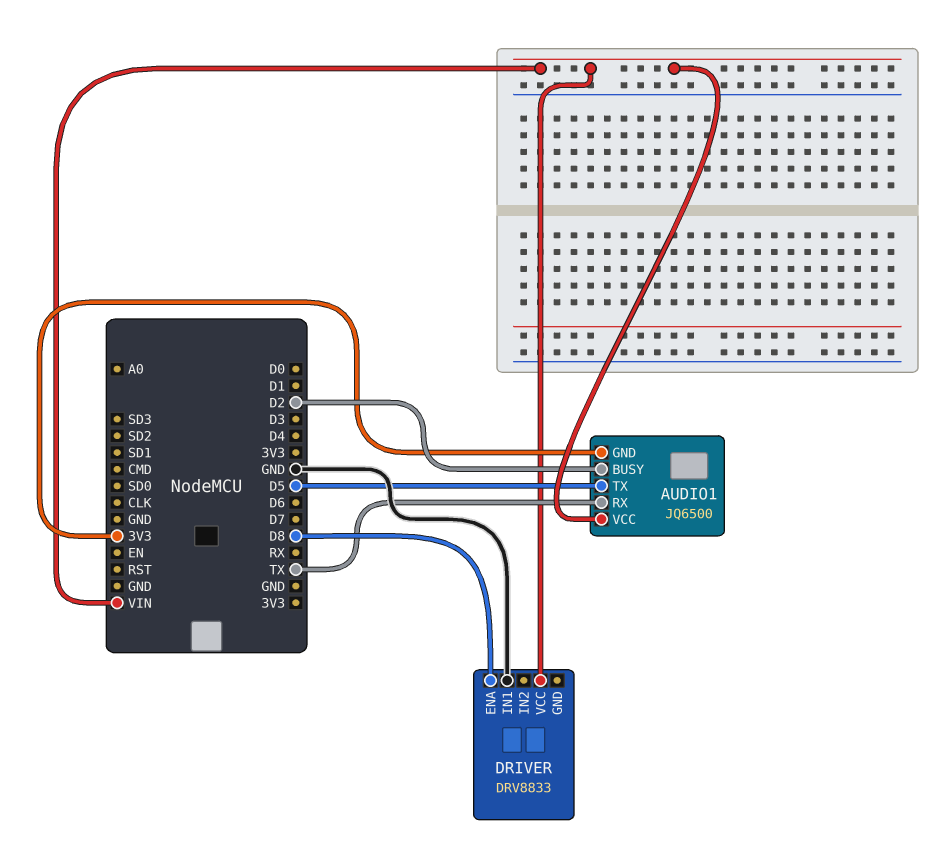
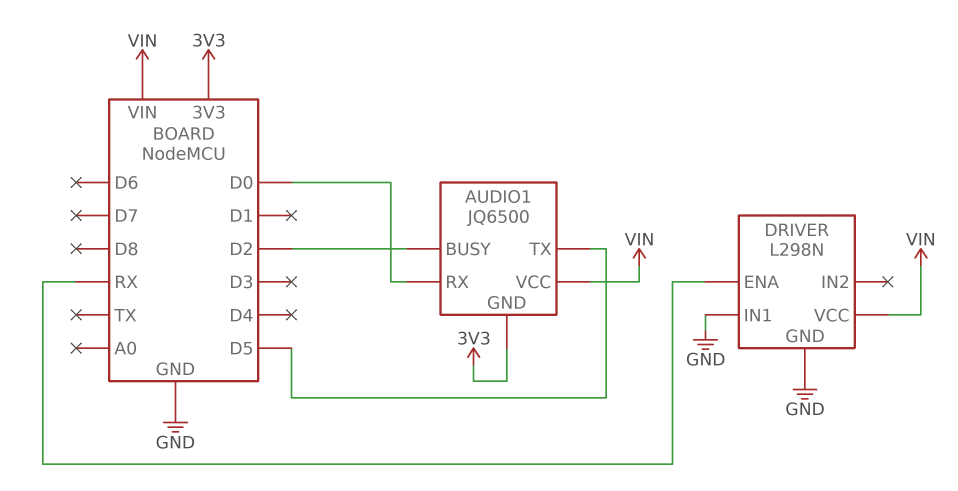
AUDIO1 pin RX: TX -> D0
DRIVER: DRV8833 -> L298N
DRIVER pin ENA: D8 -> RX
DRIVER pin GND: none -> GND

